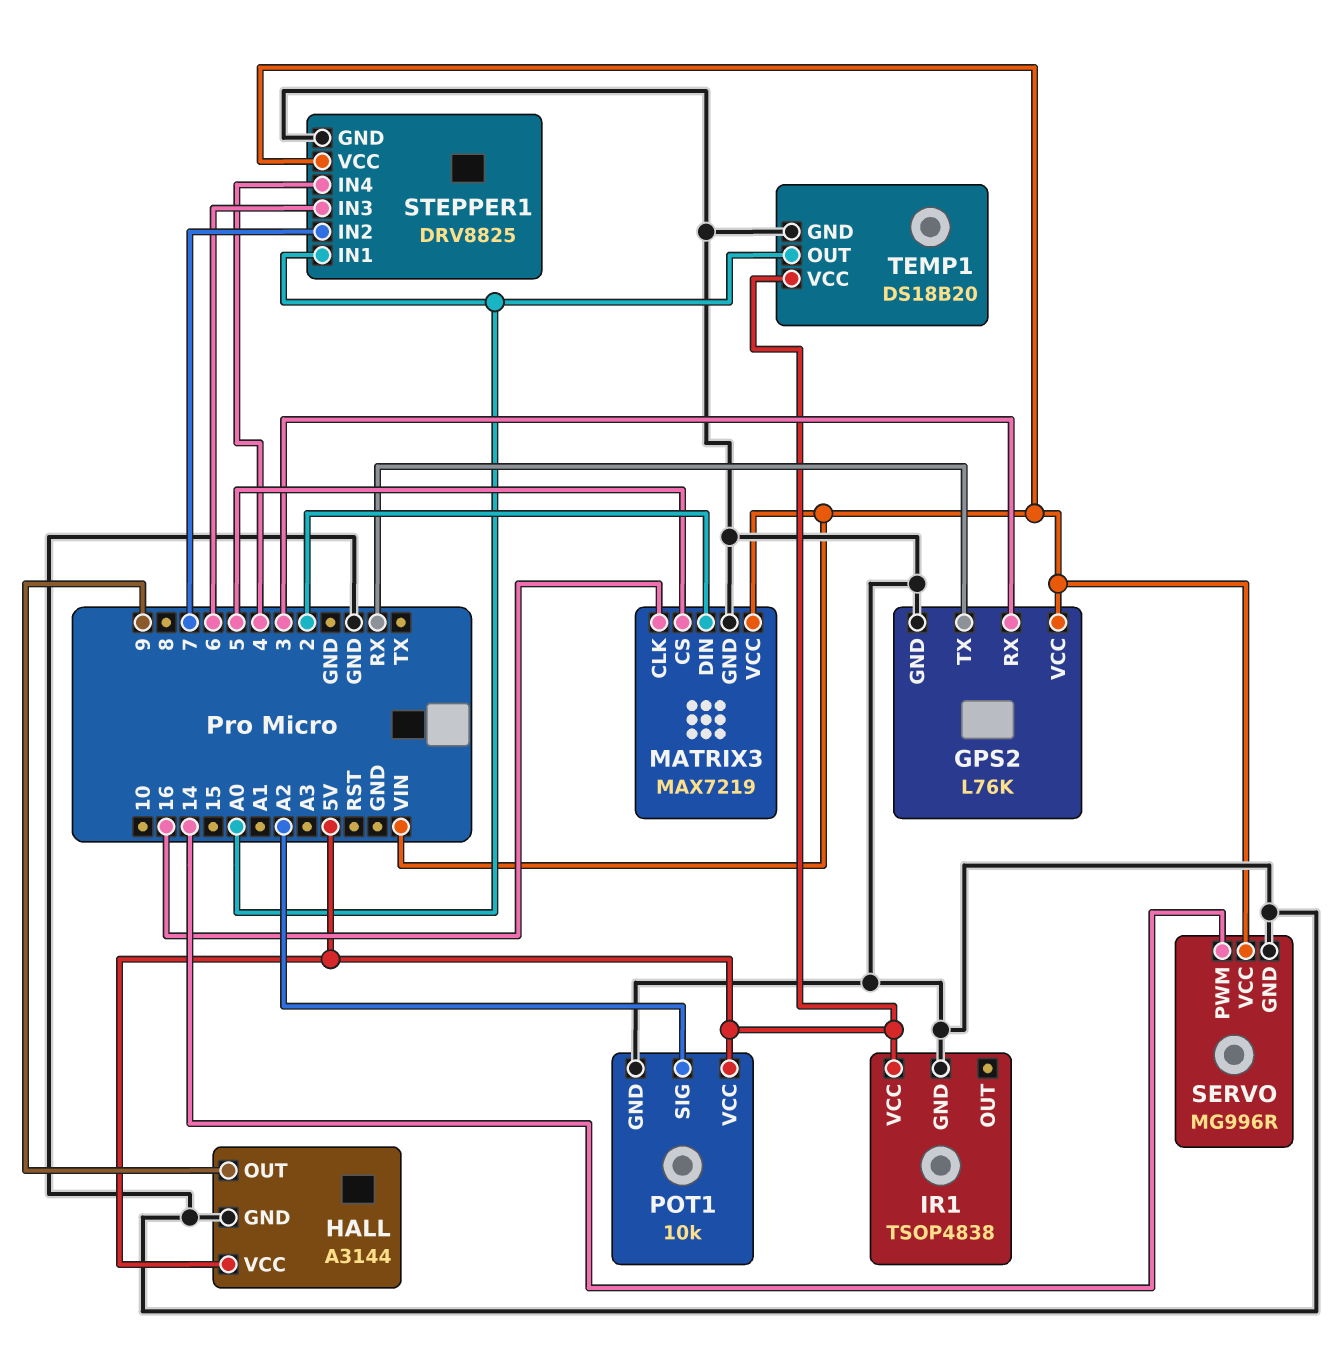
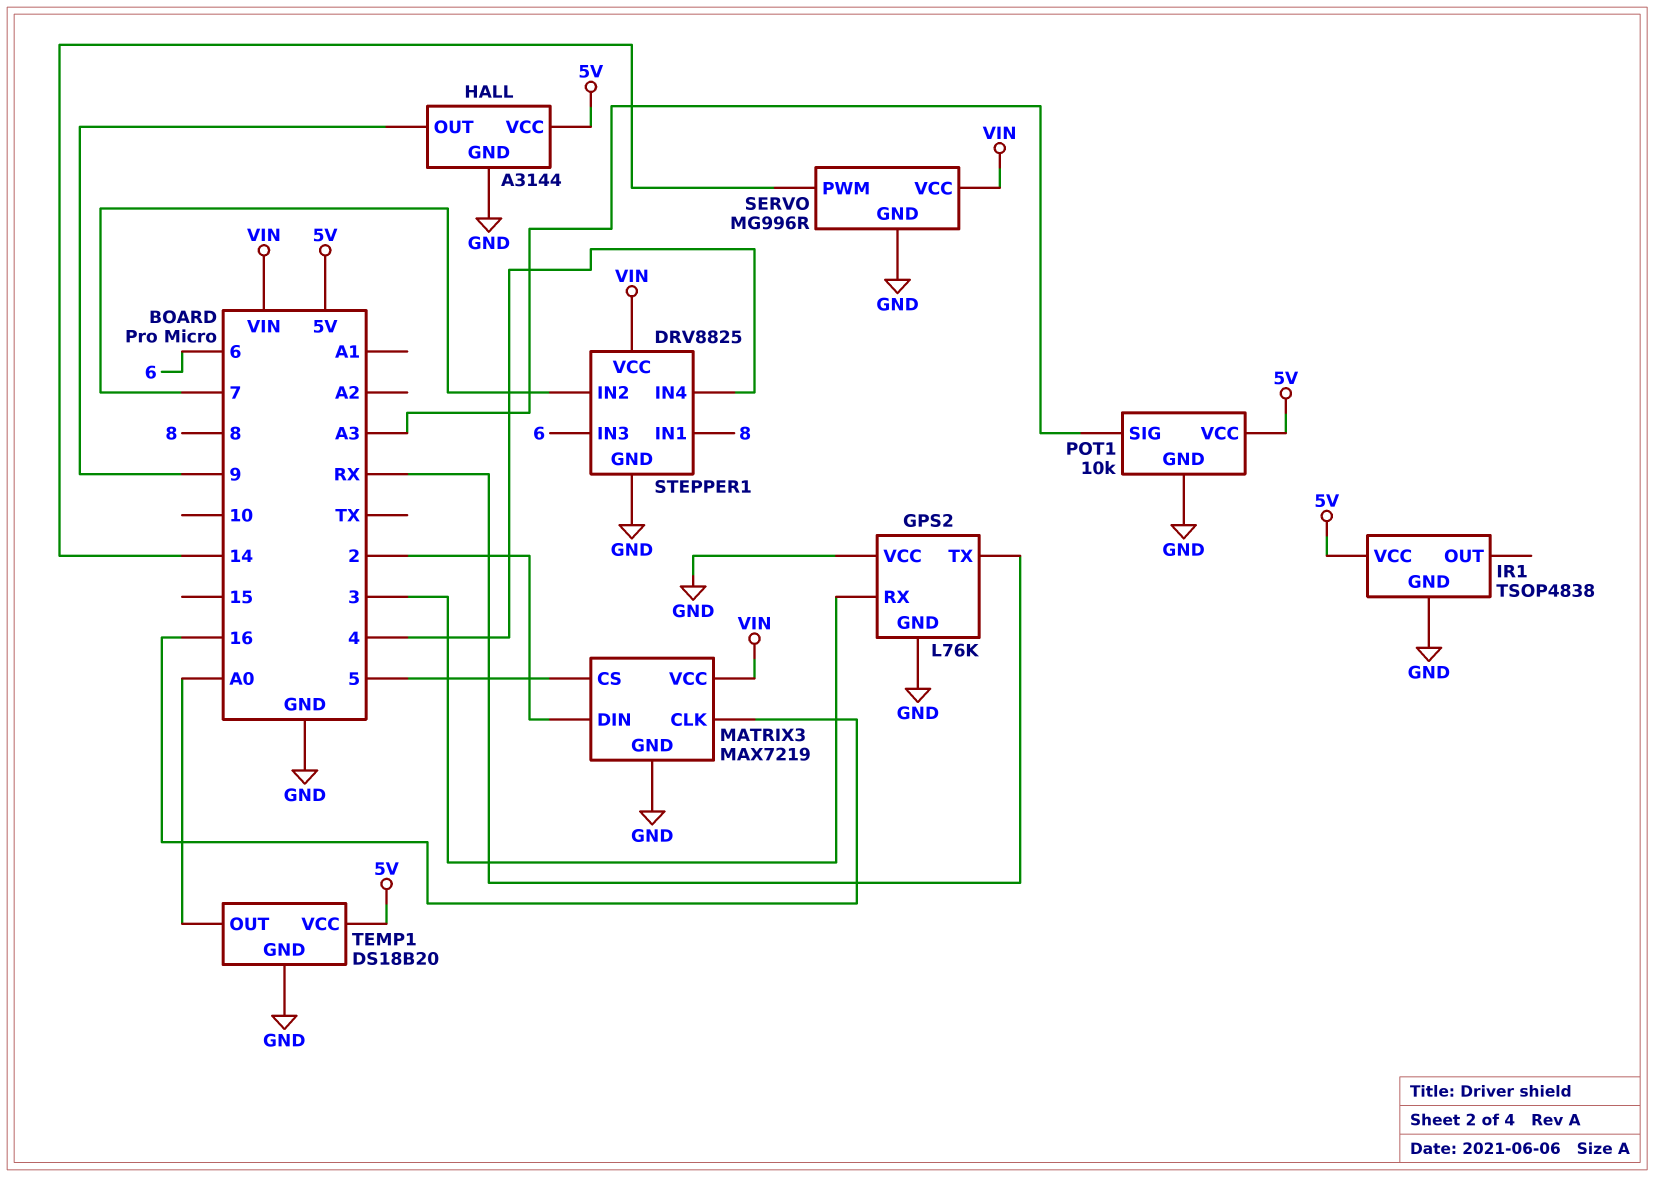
GPS2 pin VCC: VIN -> GND
POT1 pin SIG: A2 -> A3
STEPPER1 pin IN1: A0 -> 8

